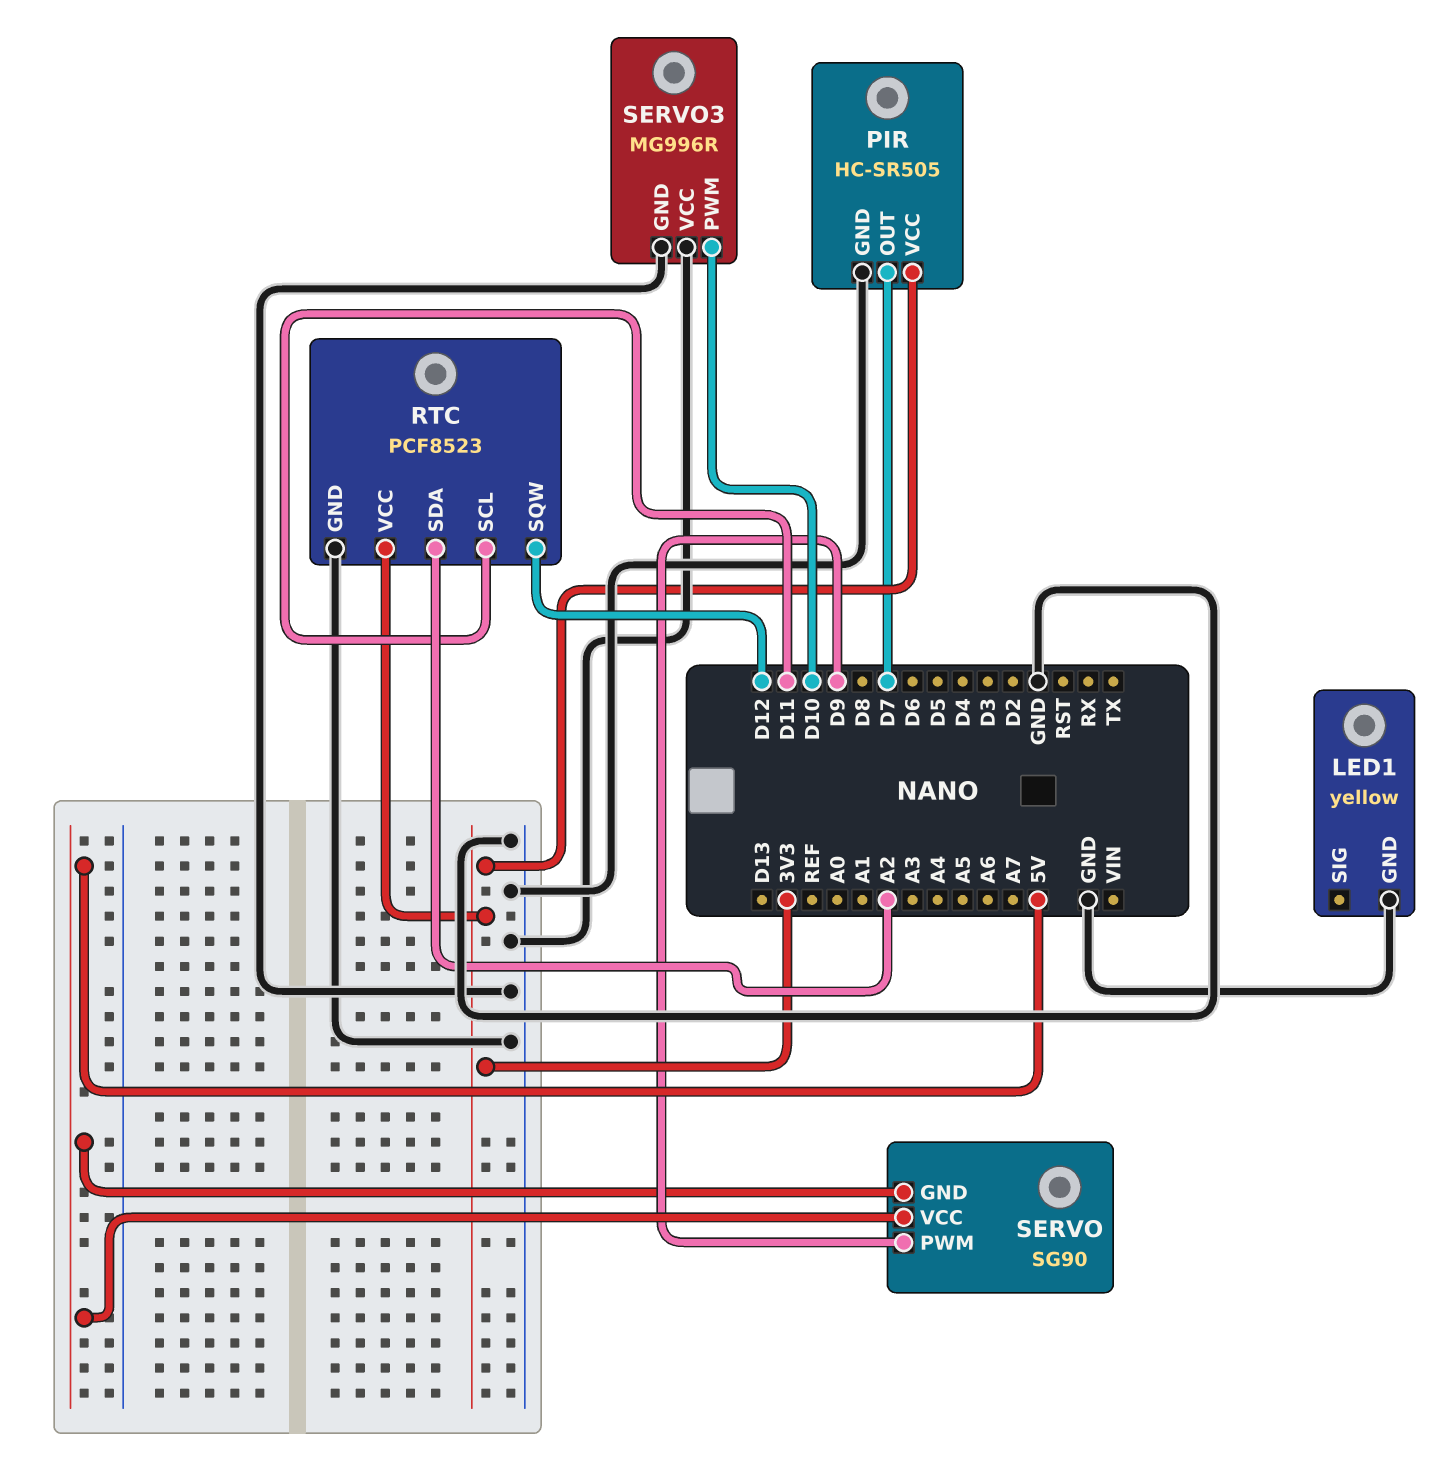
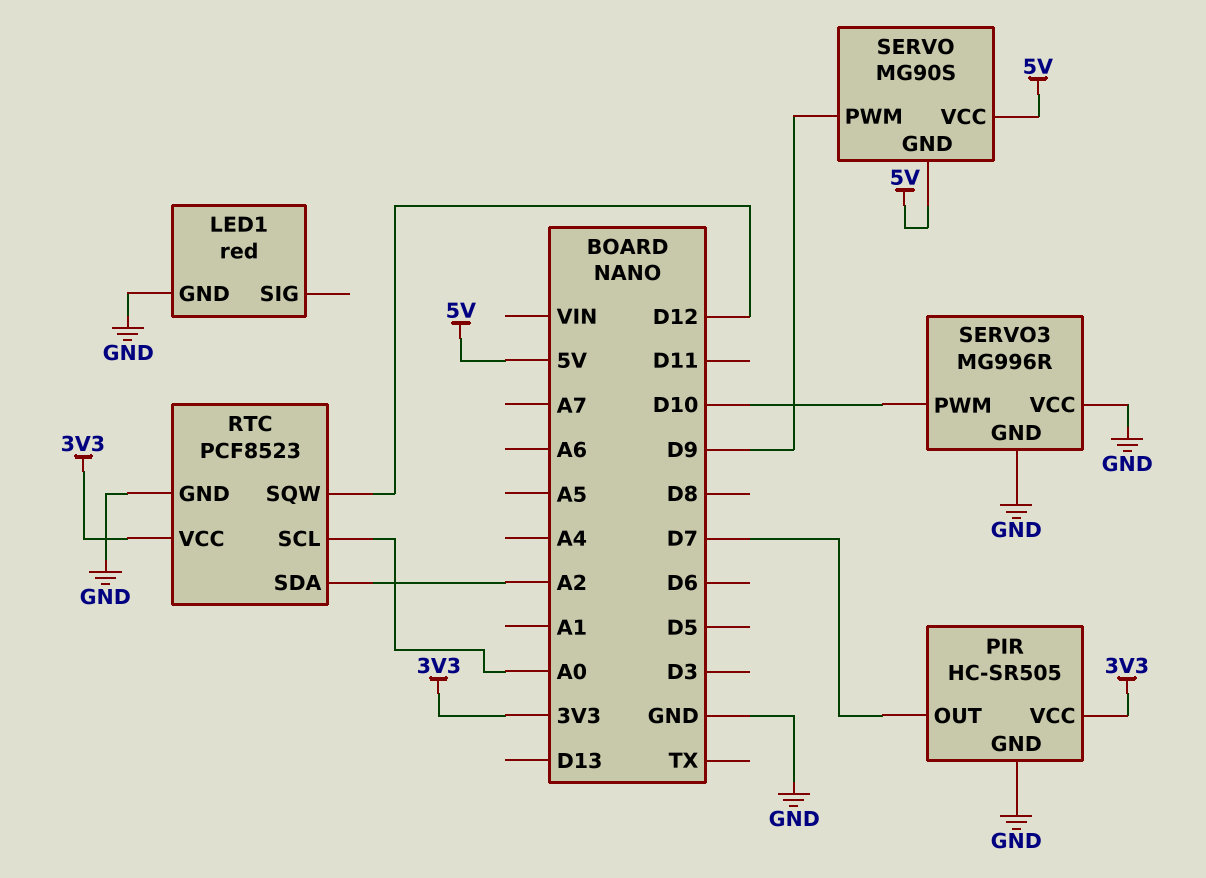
LED1: yellow -> red
RTC pin SCL: D11 -> A0
SERVO: SG90 -> MG90S

